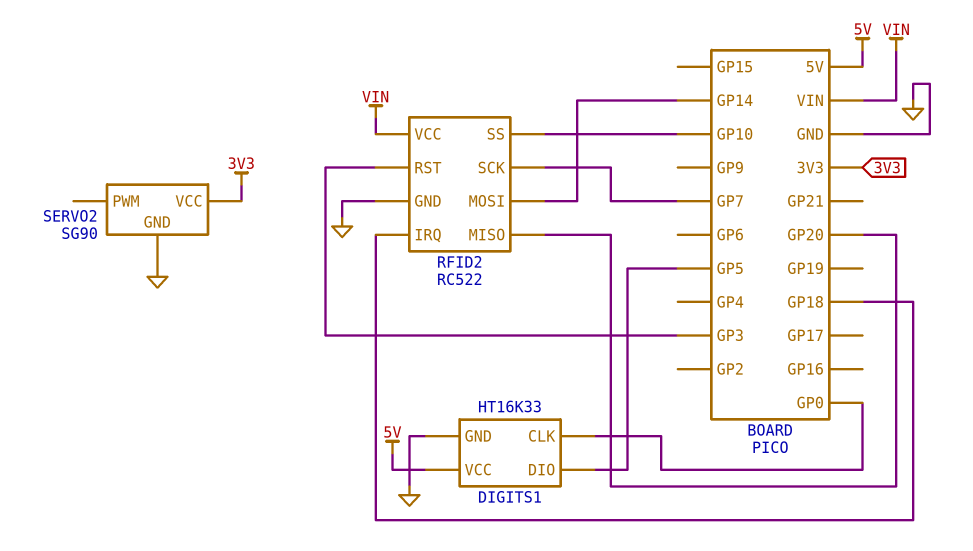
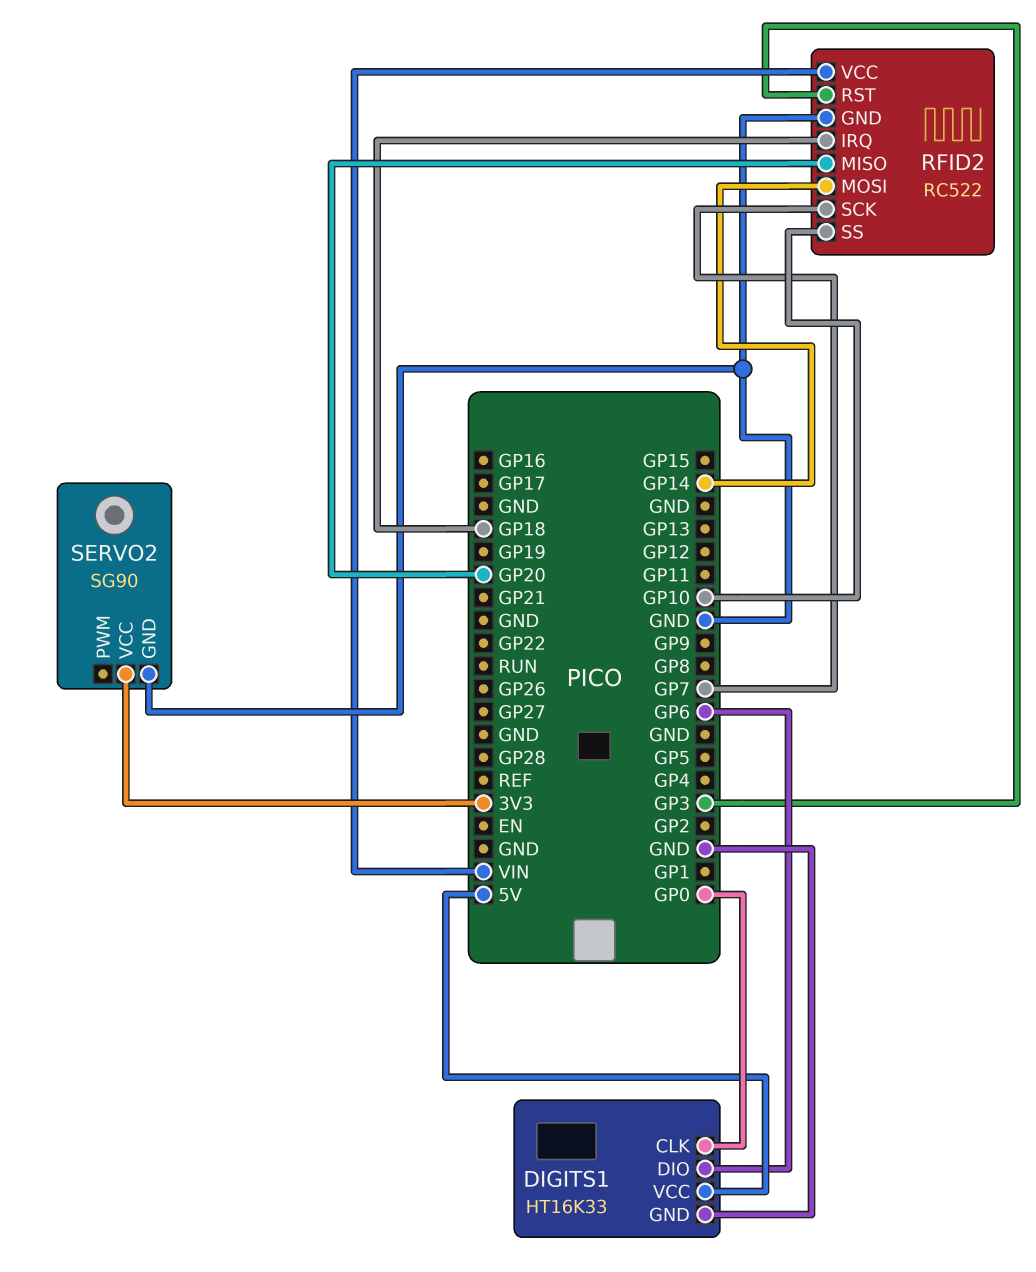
DIGITS1 pin DIO: GP5 -> GP6

